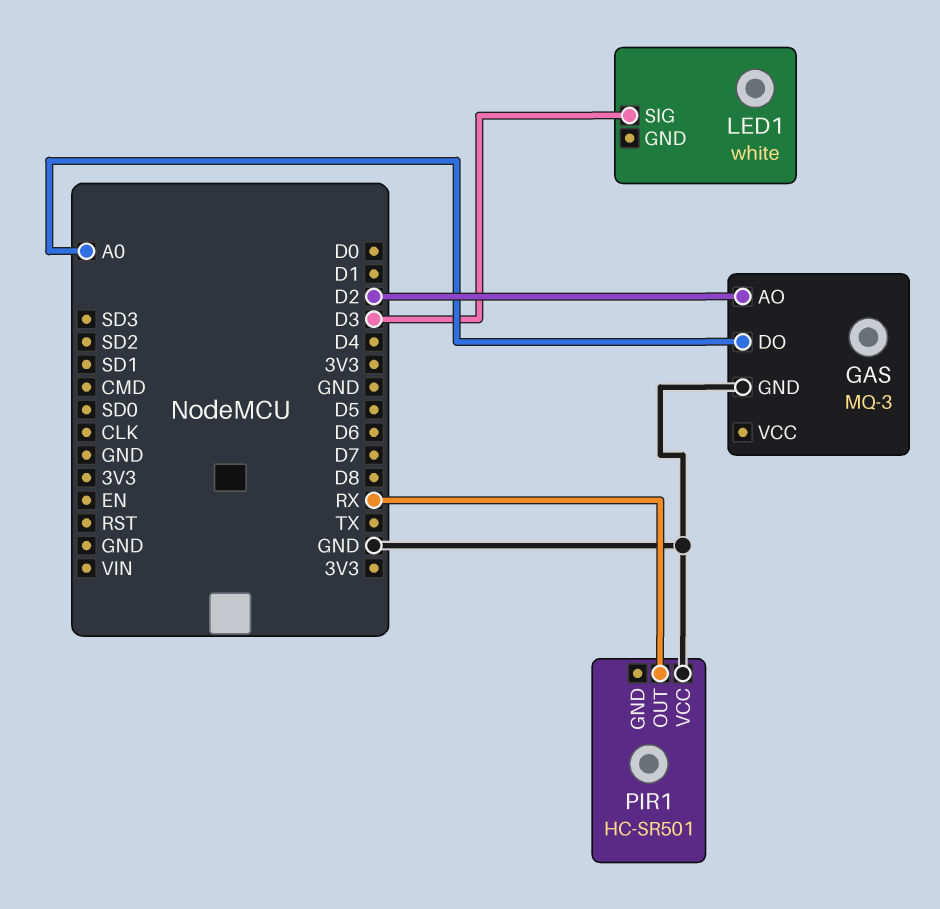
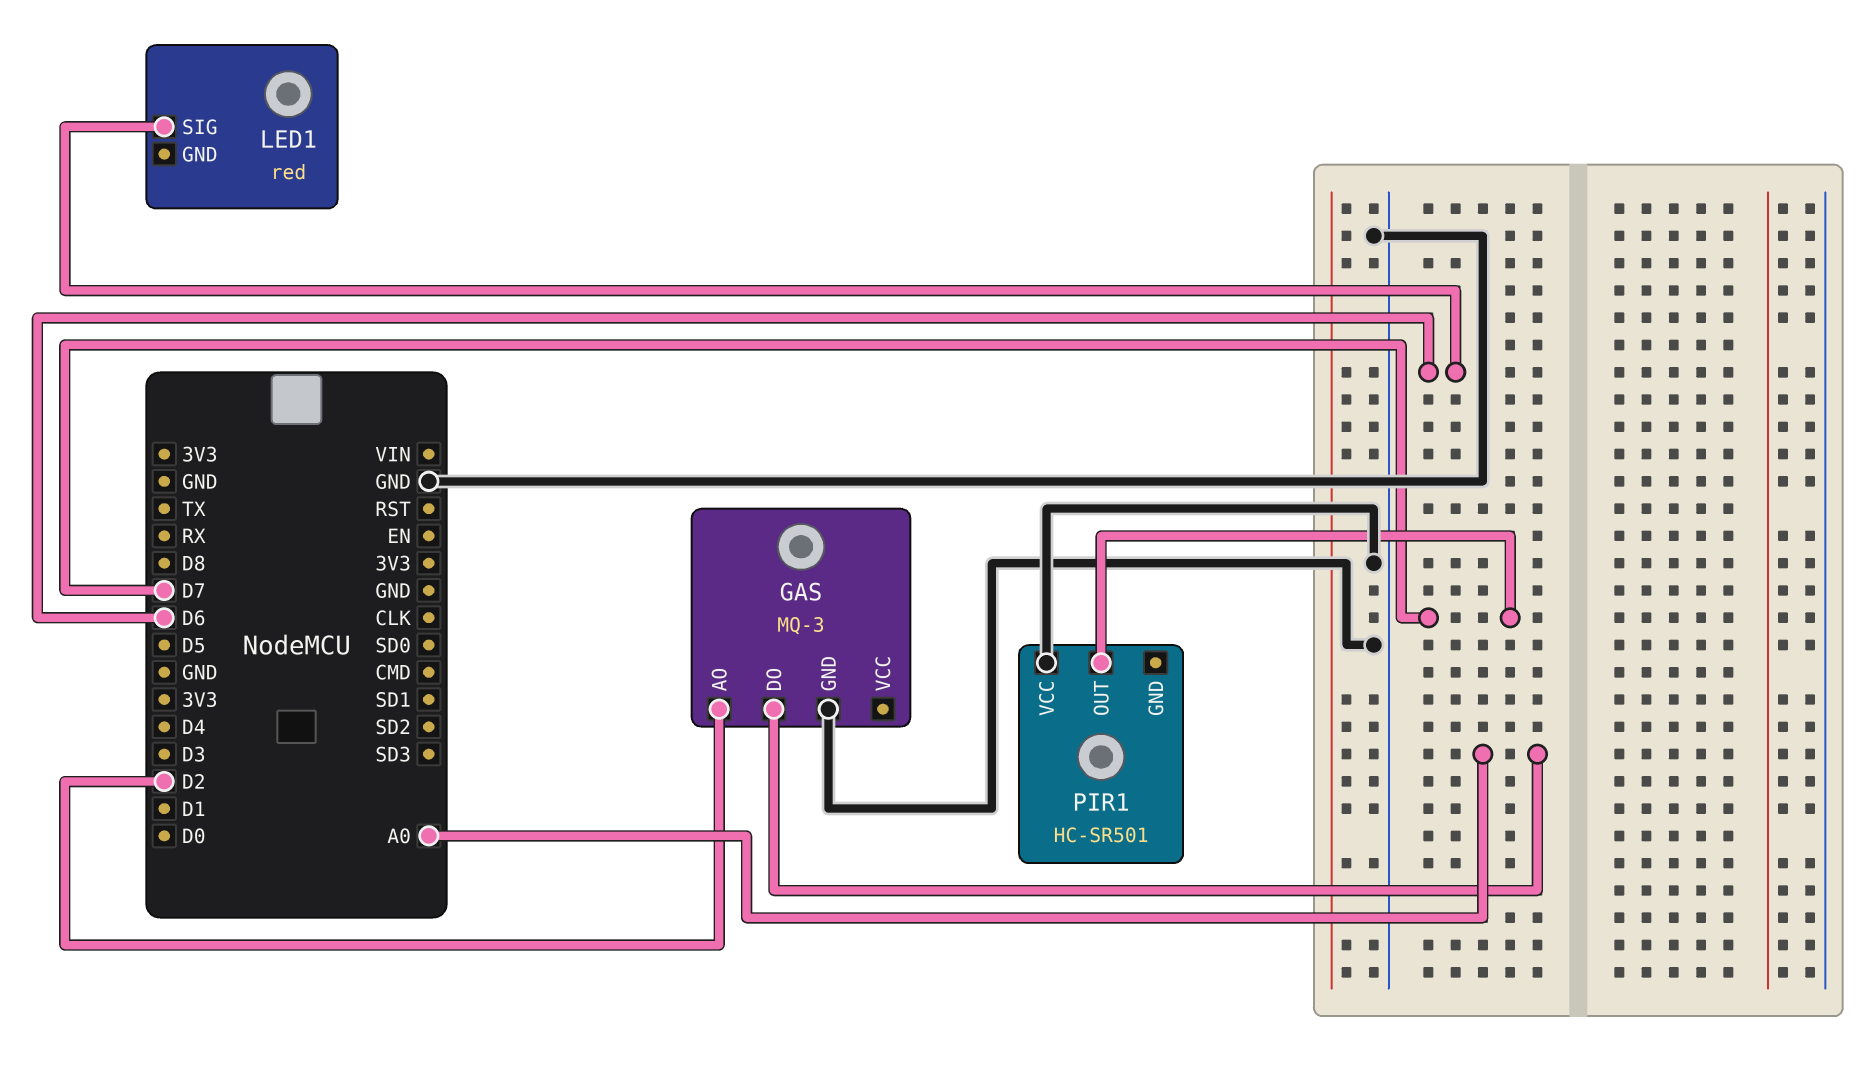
LED1: white -> red
LED1 pin SIG: D3 -> D6
PIR1 pin OUT: RX -> D7

